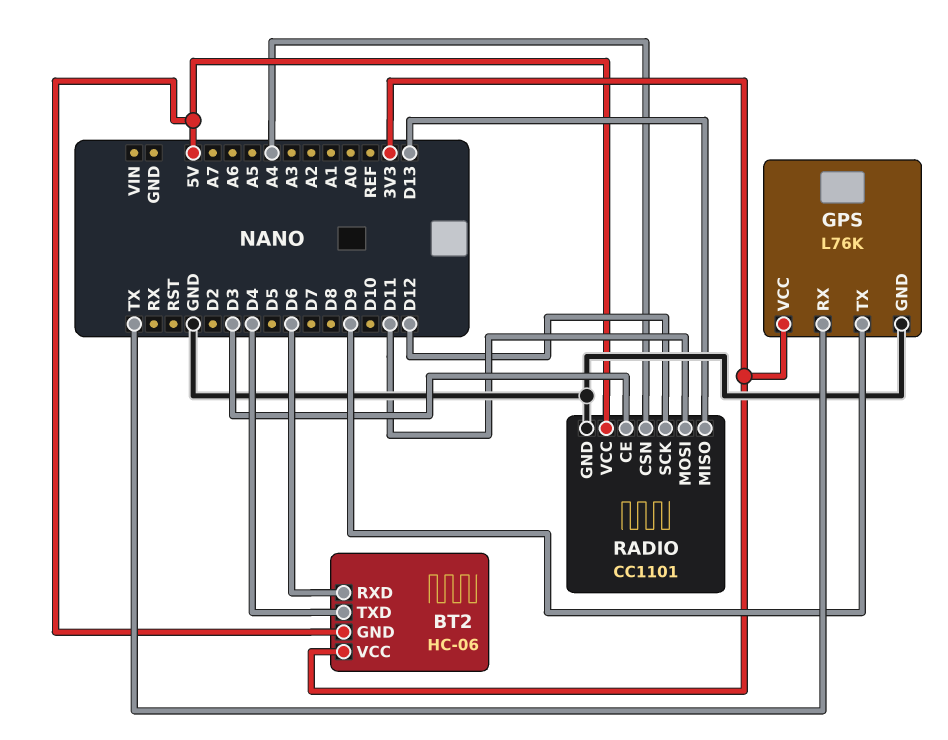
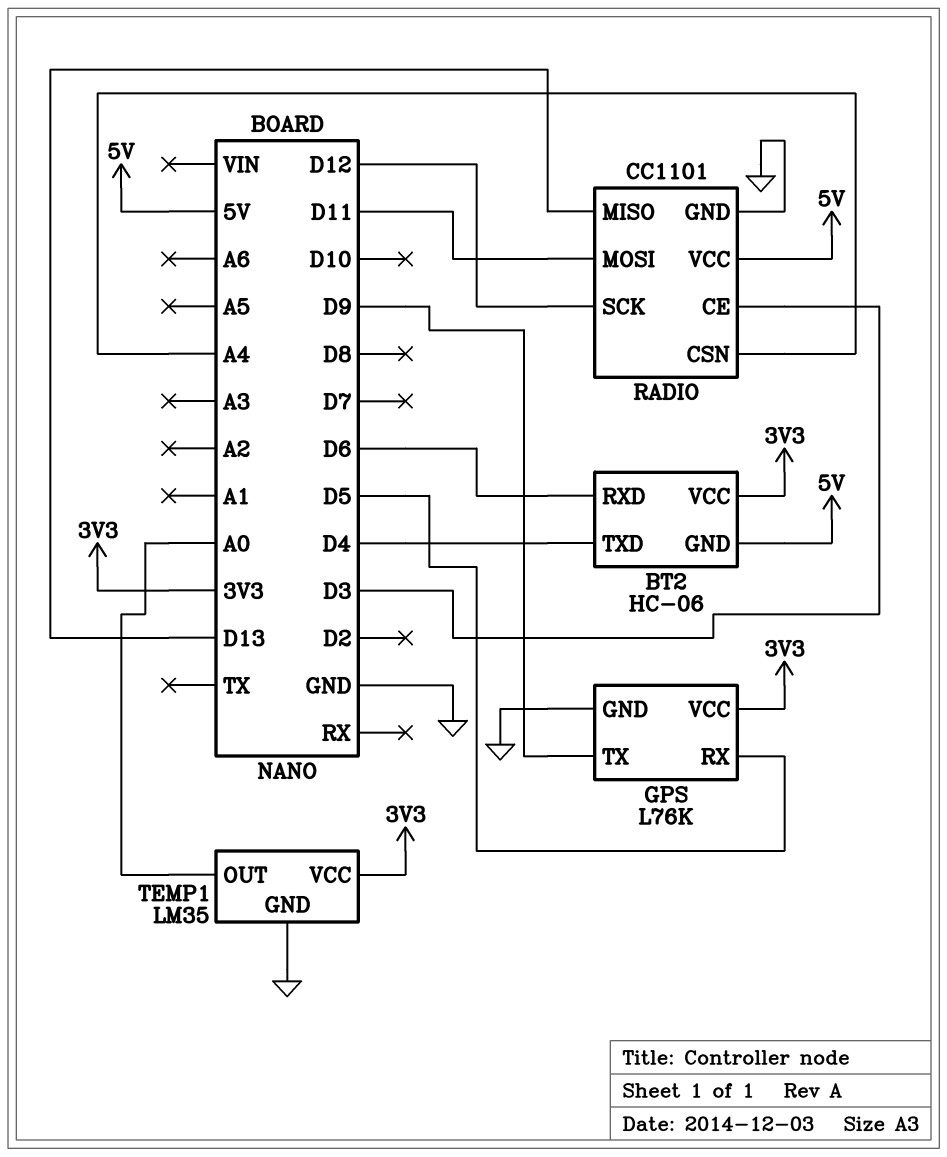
GPS pin RX: TX -> D5
TEMP1: none -> LM35
TEMP1 pin GND: none -> GND
TEMP1 pin OUT: none -> A0
TEMP1 pin VCC: none -> 3V3

